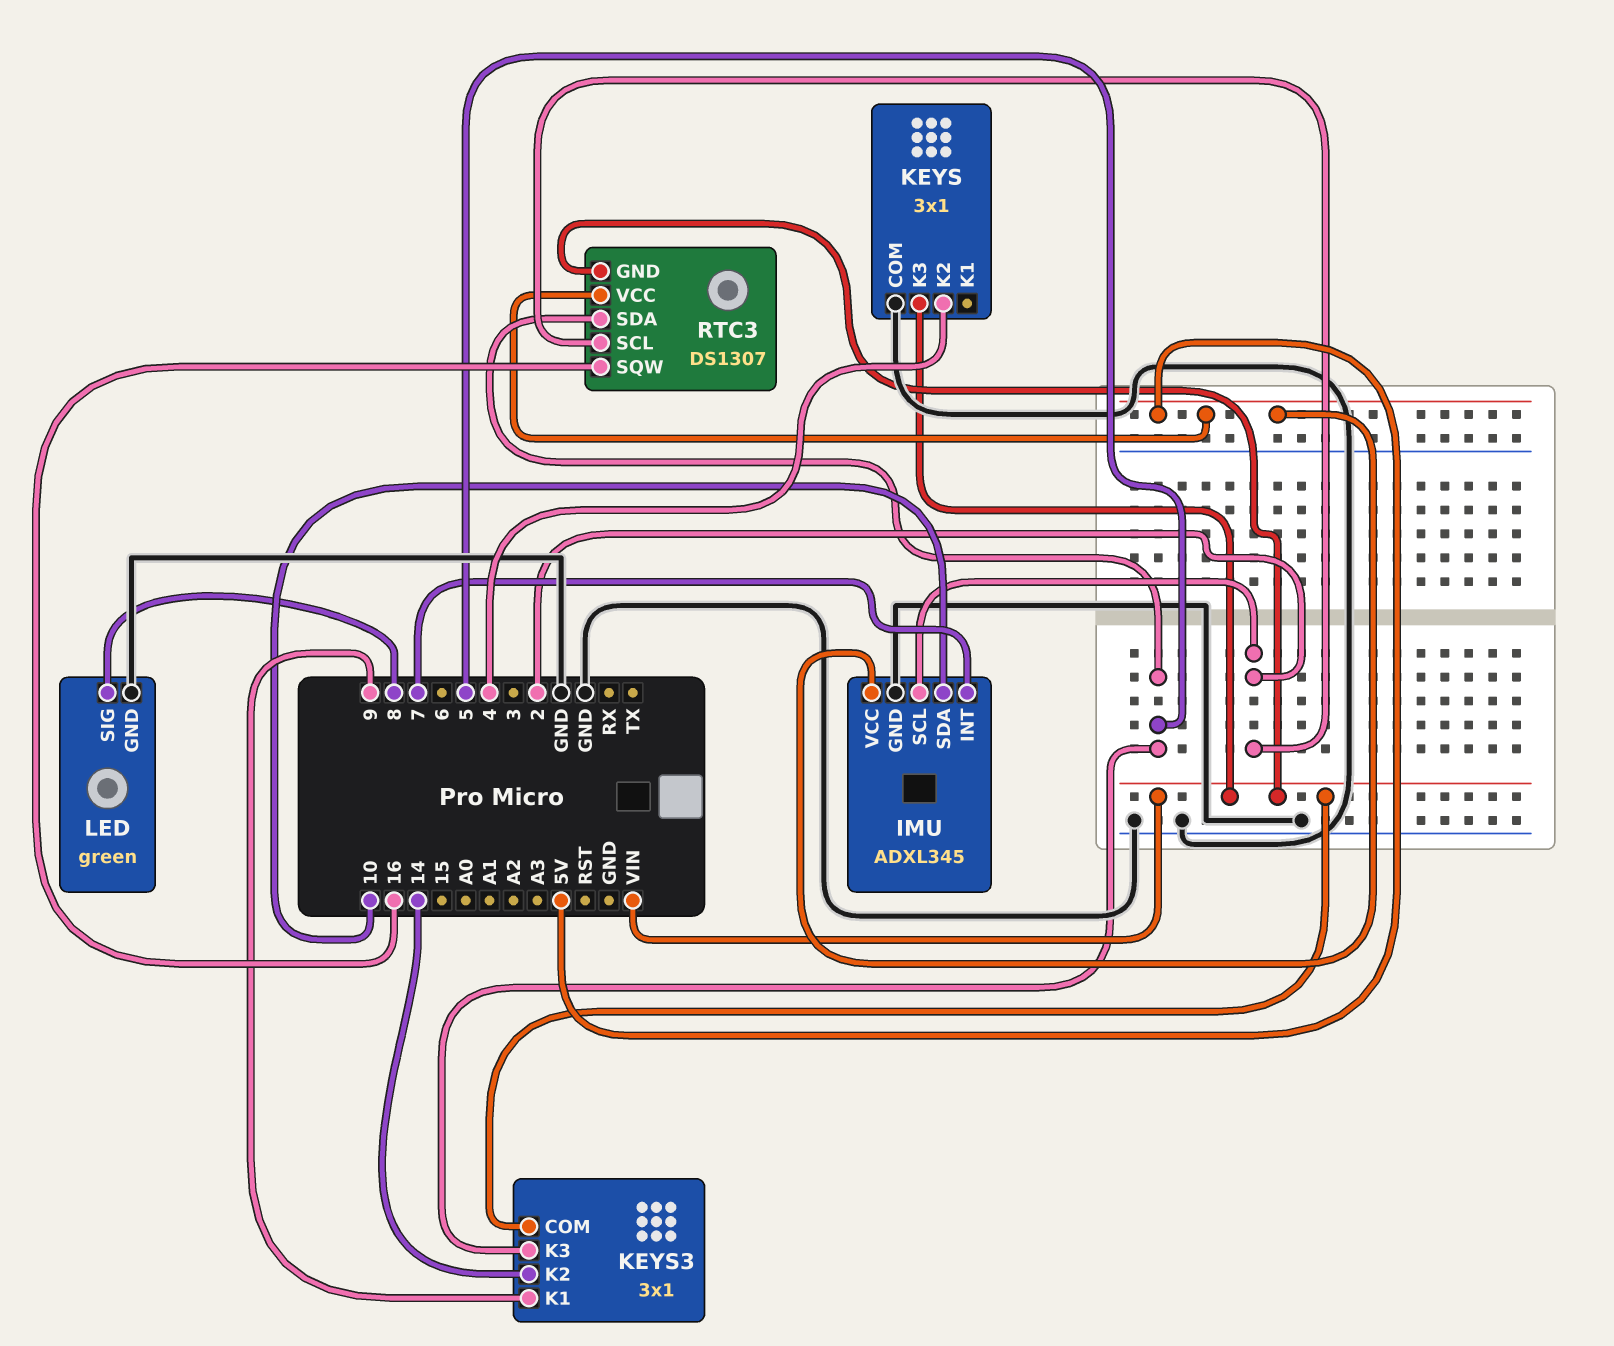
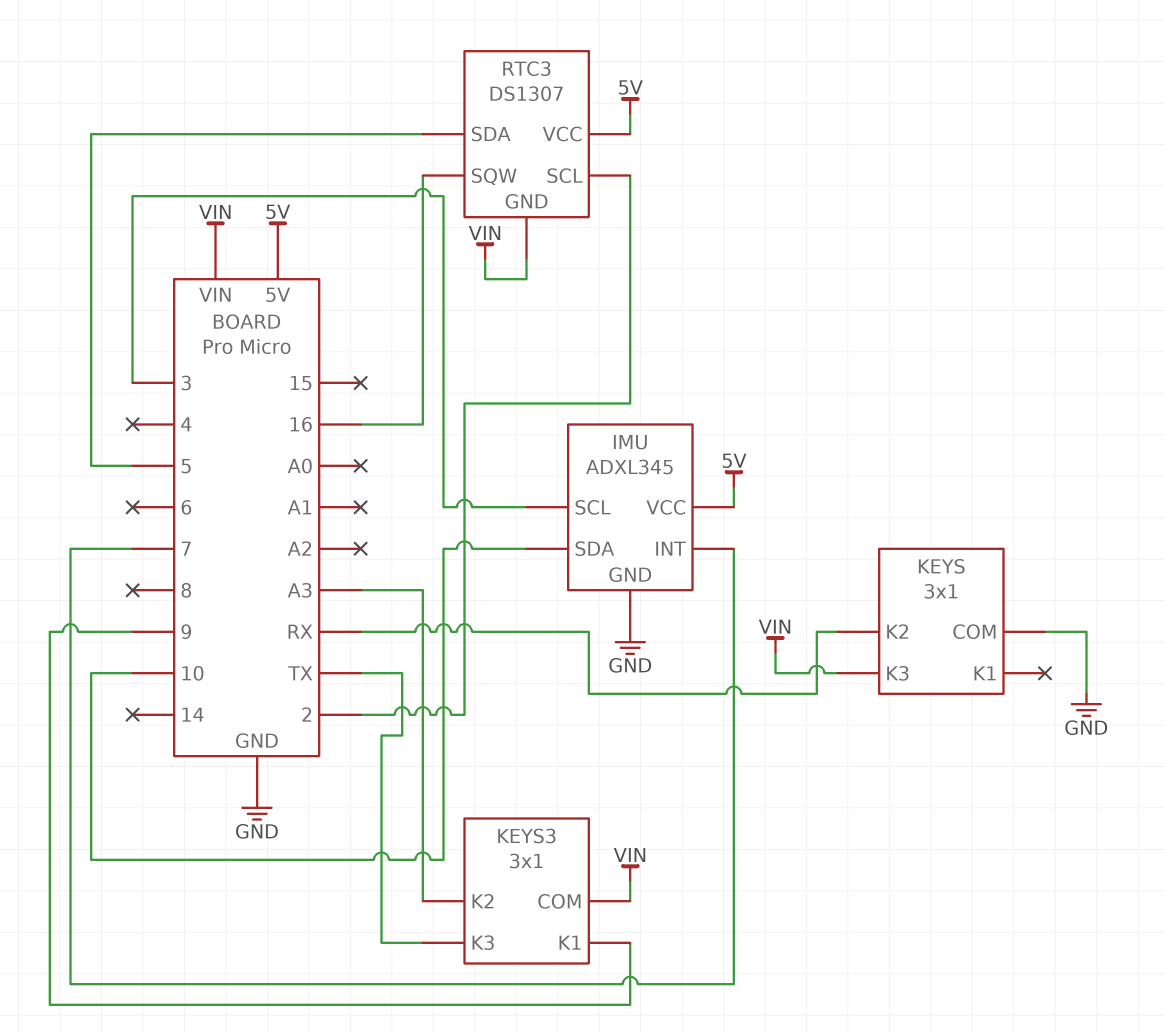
IMU pin SCL: 2 -> 3
KEYS pin K2: 4 -> RX
KEYS3 pin K2: 14 -> A3
KEYS3 pin K3: 5 -> TX
LED: green -> none
LED pin GND: GND -> none
LED pin SIG: 8 -> none

